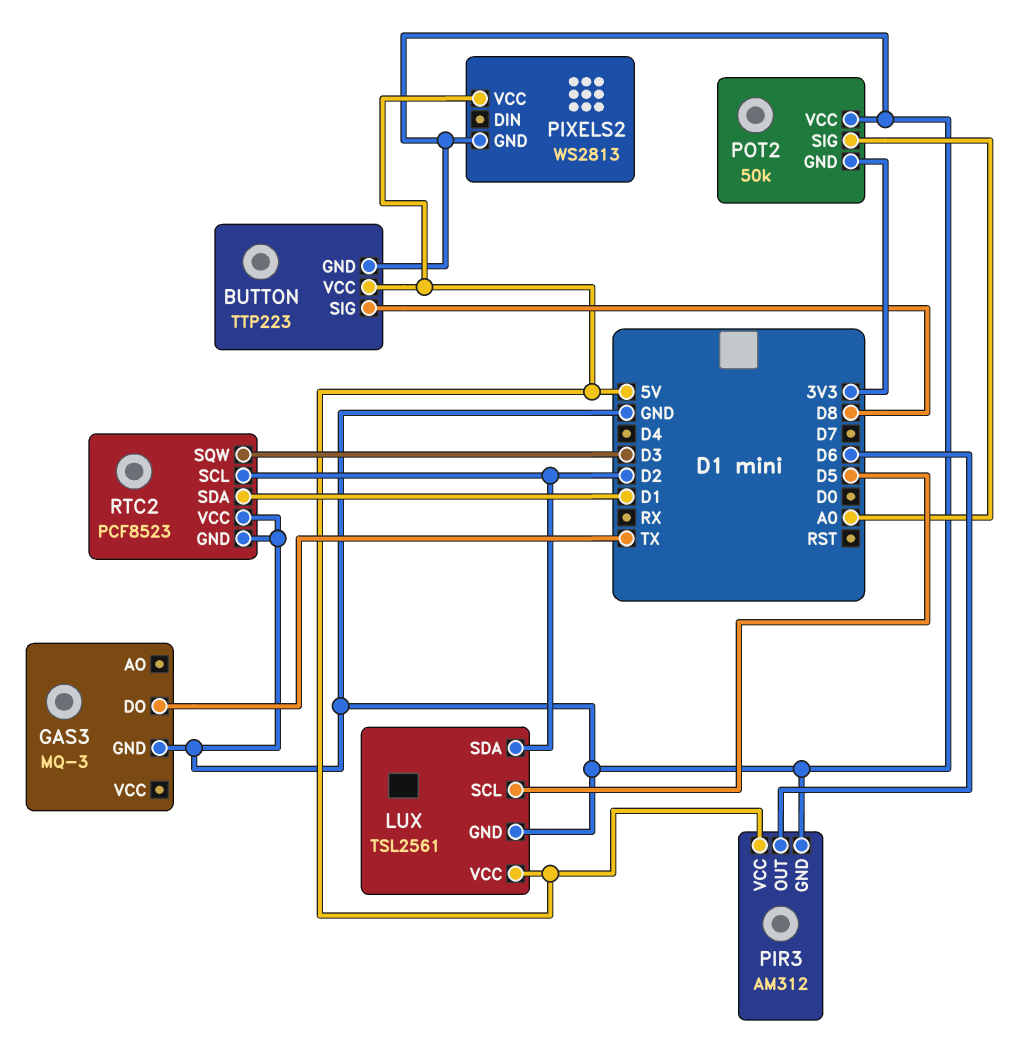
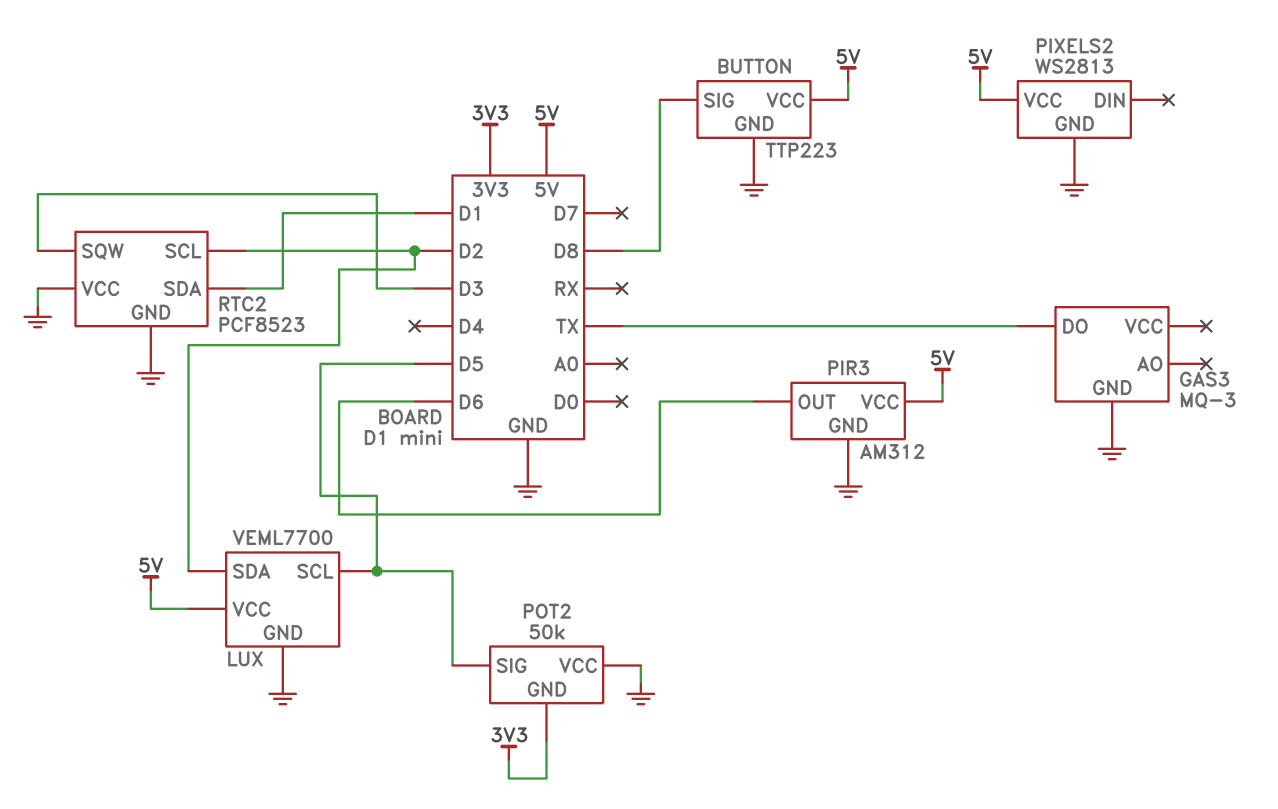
LUX: TSL2561 -> VEML7700
POT2 pin SIG: A0 -> D5

